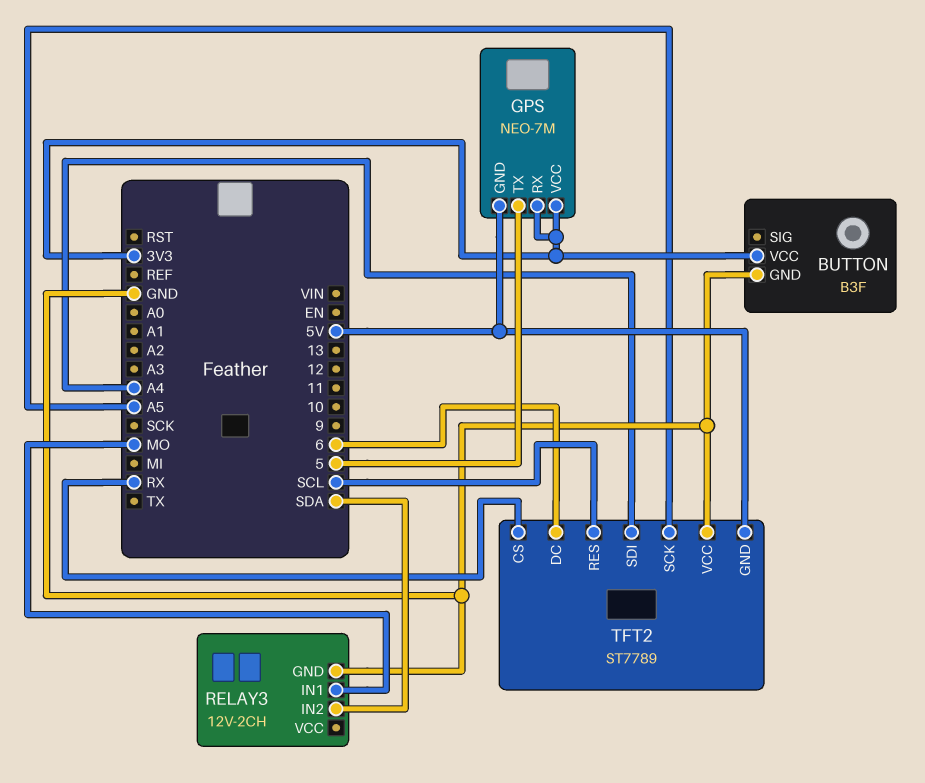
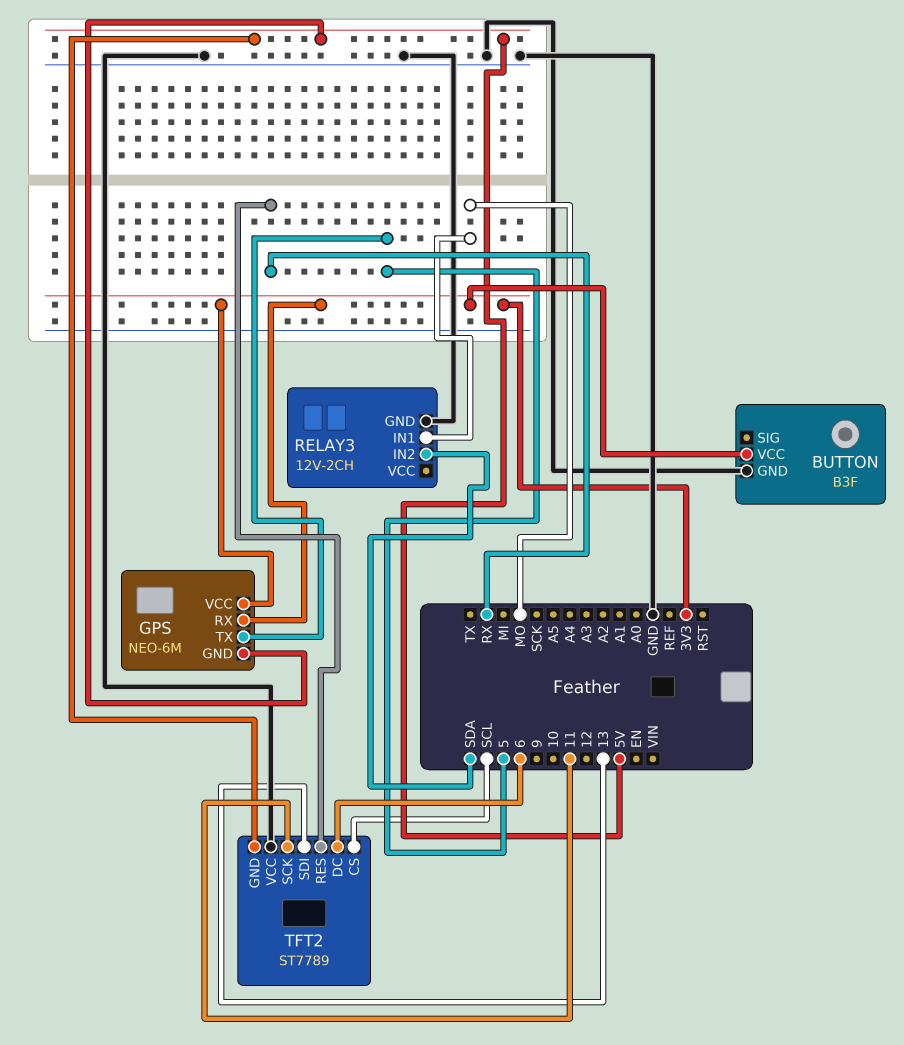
GPS: NEO-7M -> NEO-6M
TFT2 pin CS: RX -> SCL
TFT2 pin RES: SCL -> RX
TFT2 pin SCK: A5 -> 11
TFT2 pin SDI: A4 -> 13

